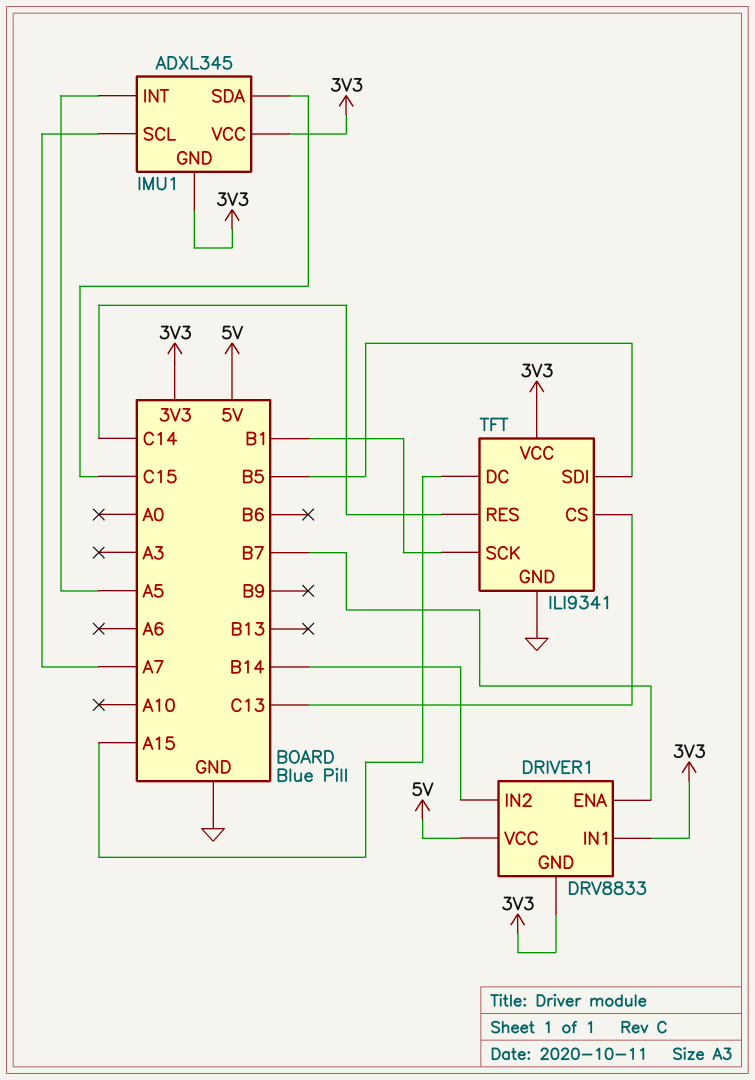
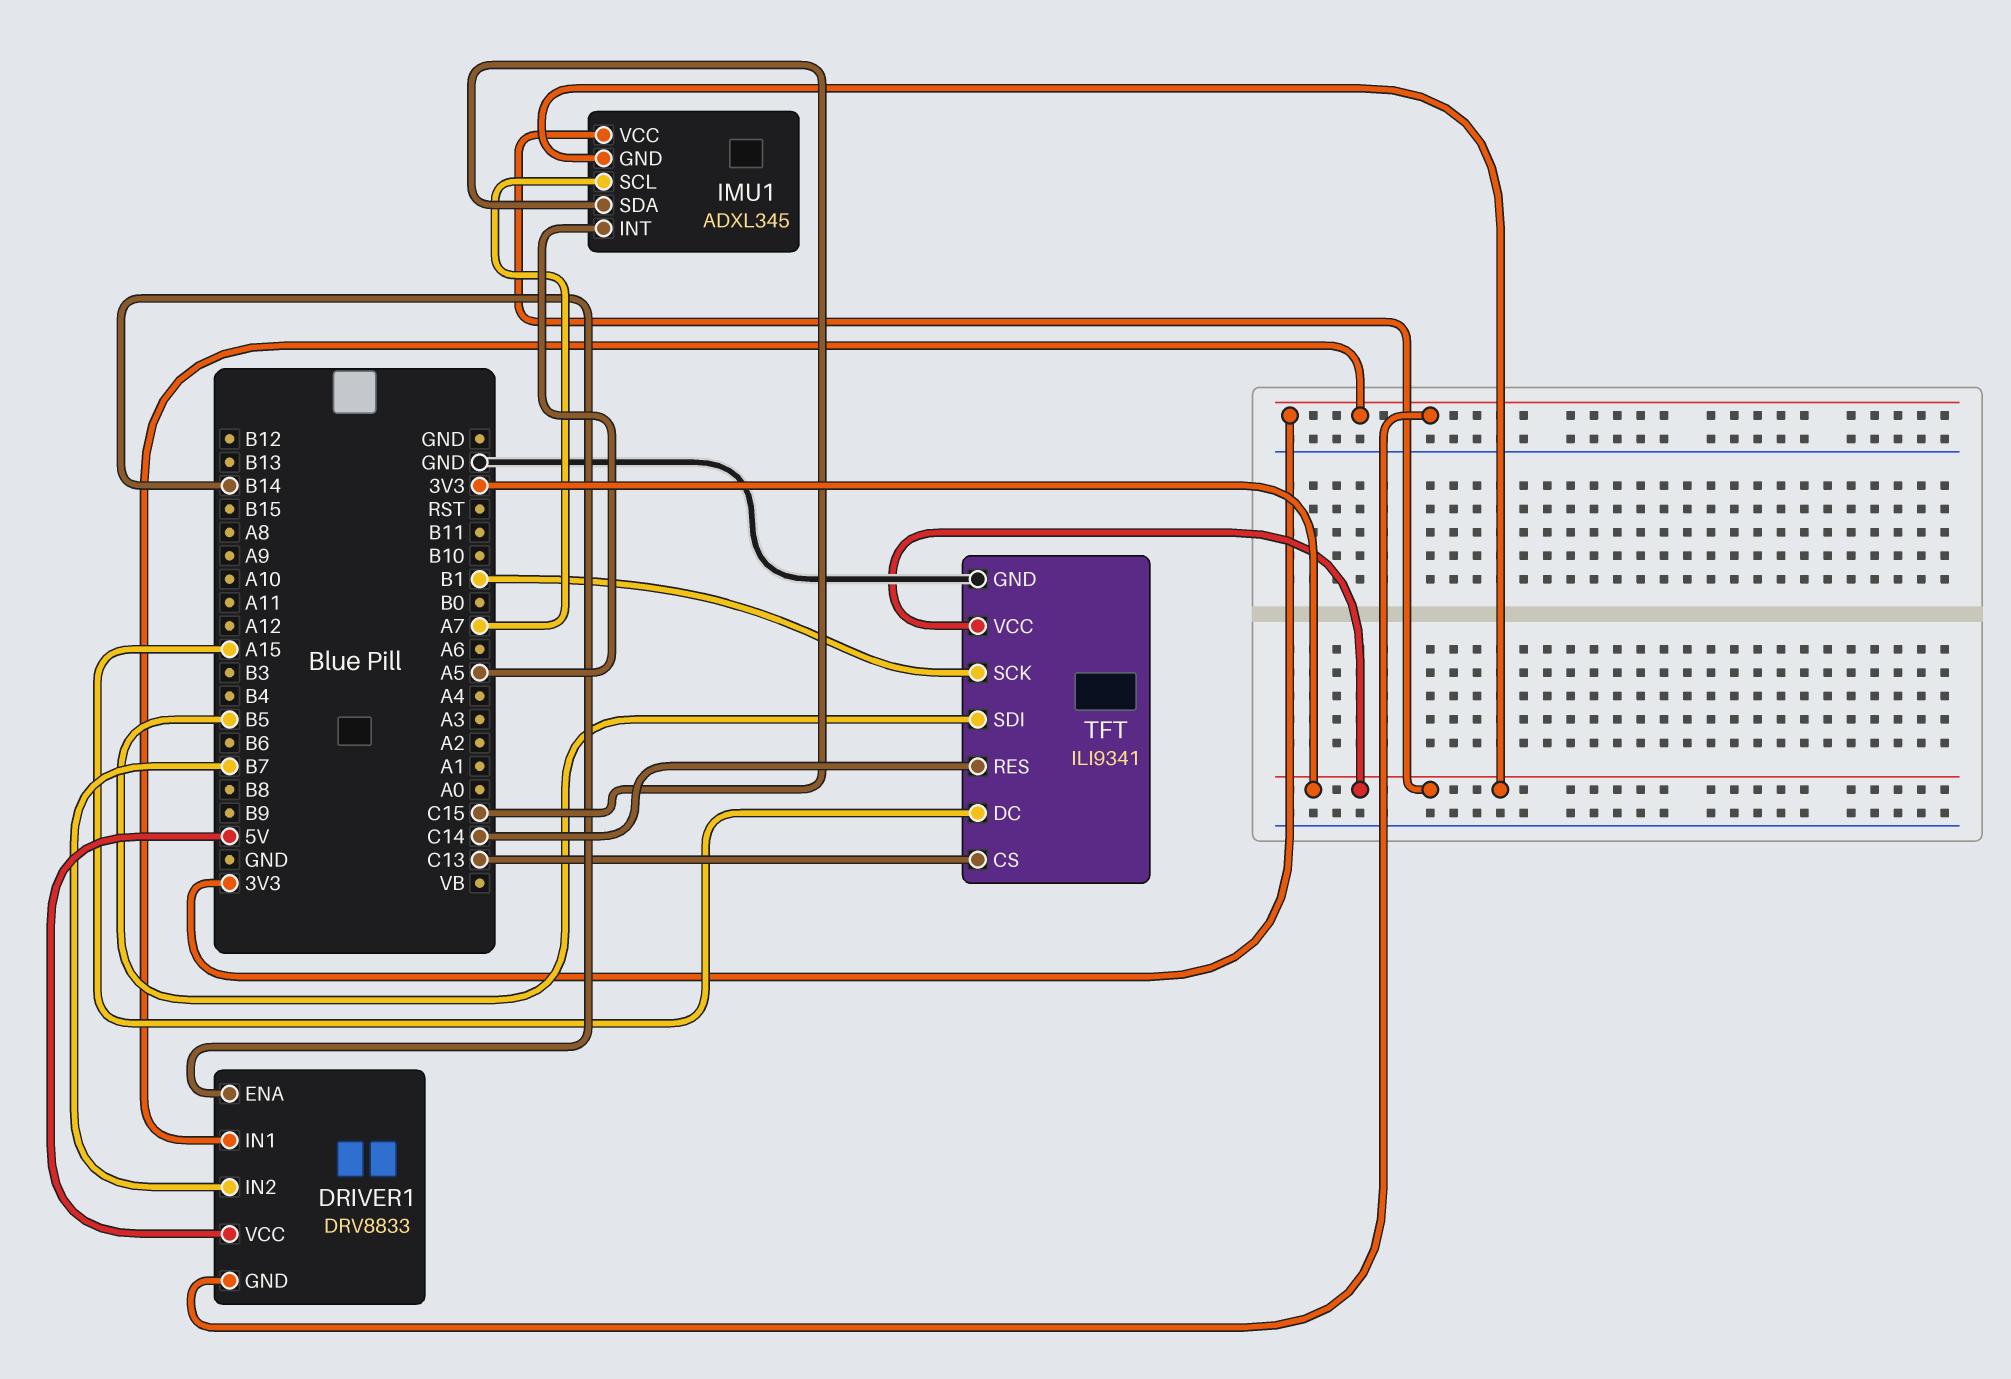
DRIVER1 pin ENA: B7 -> B14
DRIVER1 pin IN2: B14 -> B7

